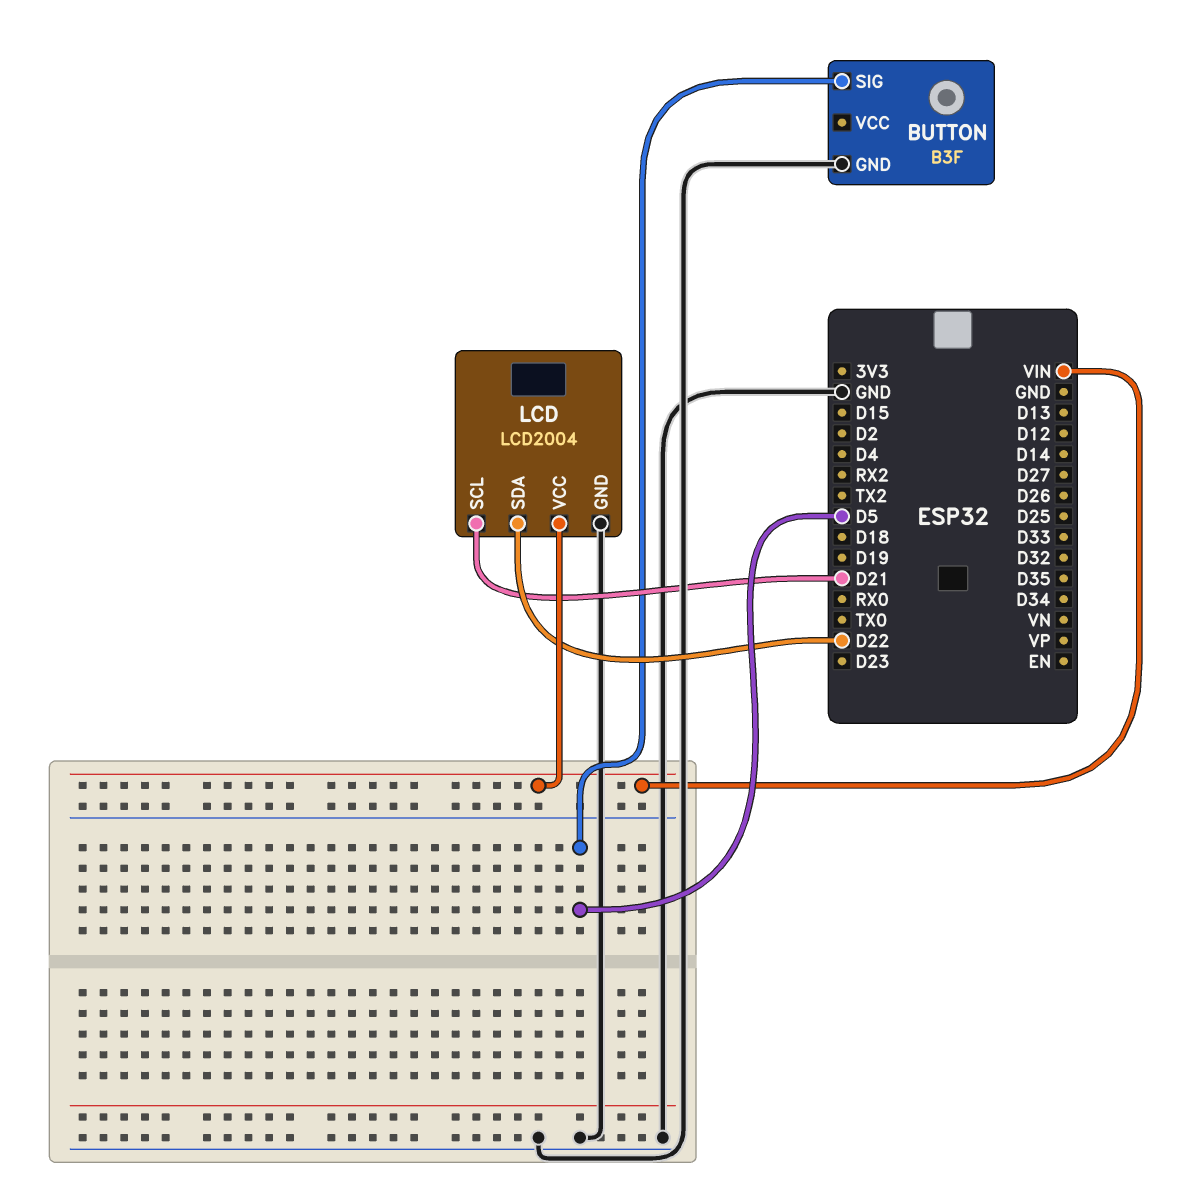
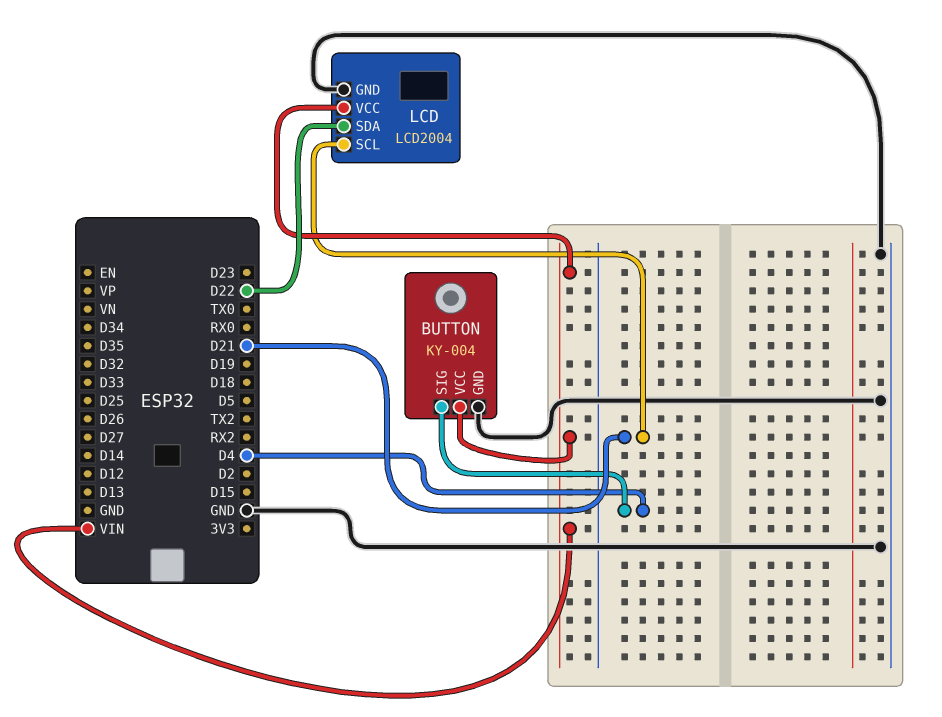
BUTTON: B3F -> KY-004
BUTTON pin SIG: D5 -> D4
BUTTON pin VCC: none -> VIN

